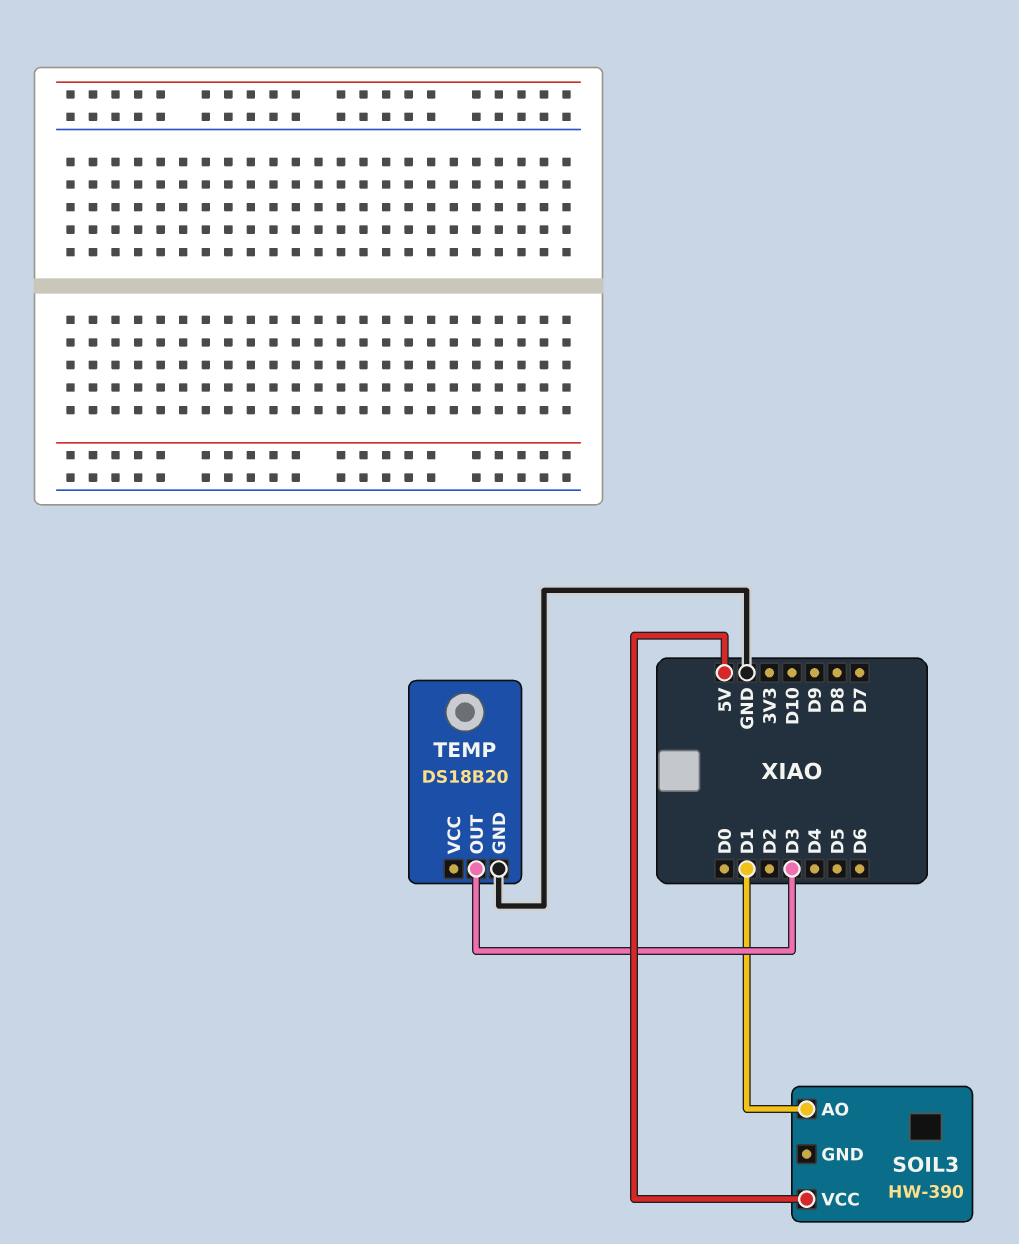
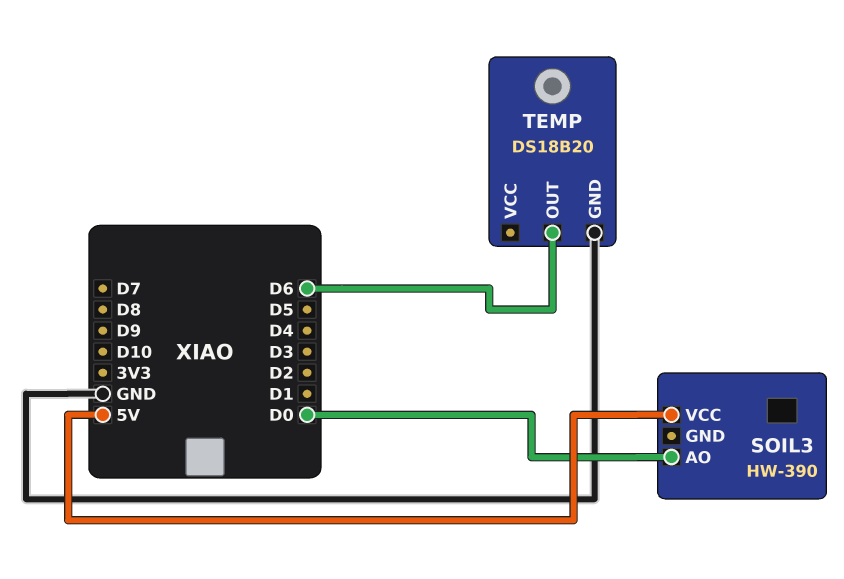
SOIL3 pin AO: D1 -> D0
TEMP pin OUT: D3 -> D6

